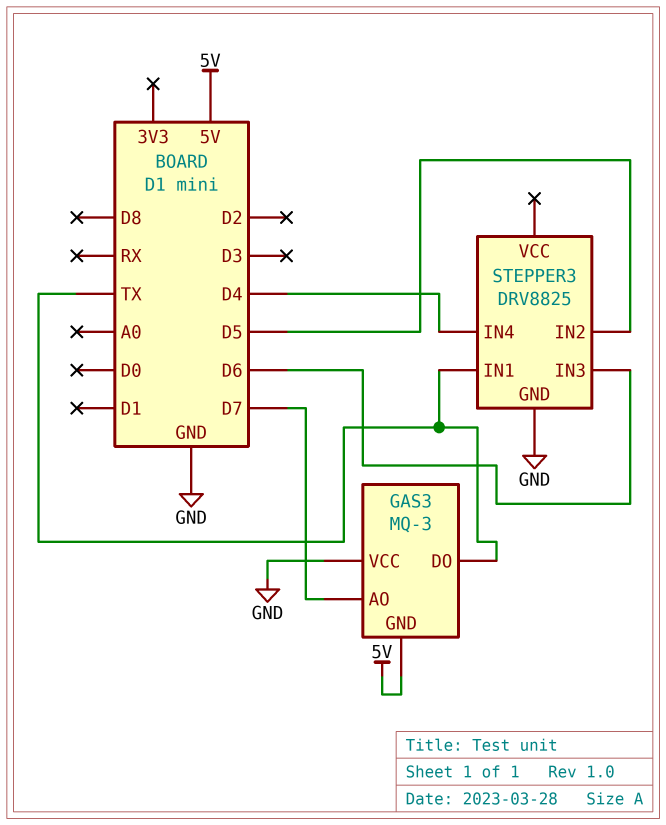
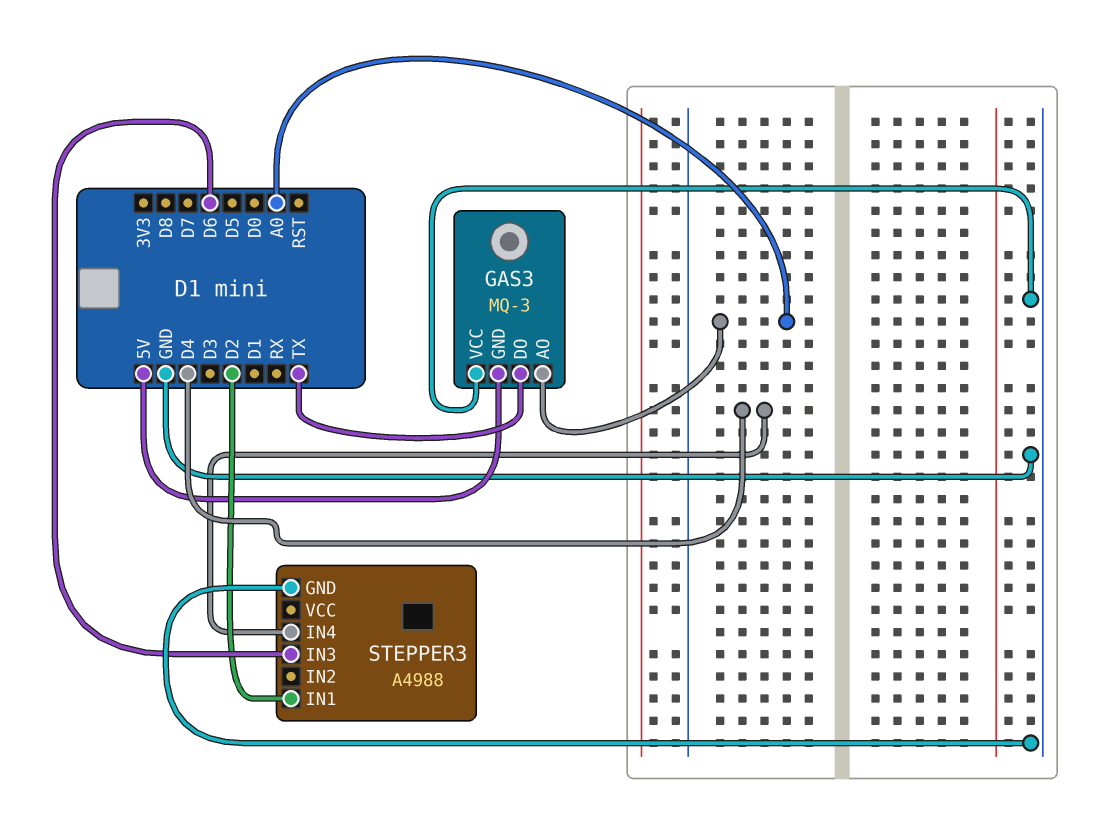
GAS3 pin AO: D7 -> A0
STEPPER3: DRV8825 -> A4988
STEPPER3 pin IN1: TX -> D2
STEPPER3 pin IN2: D5 -> none

